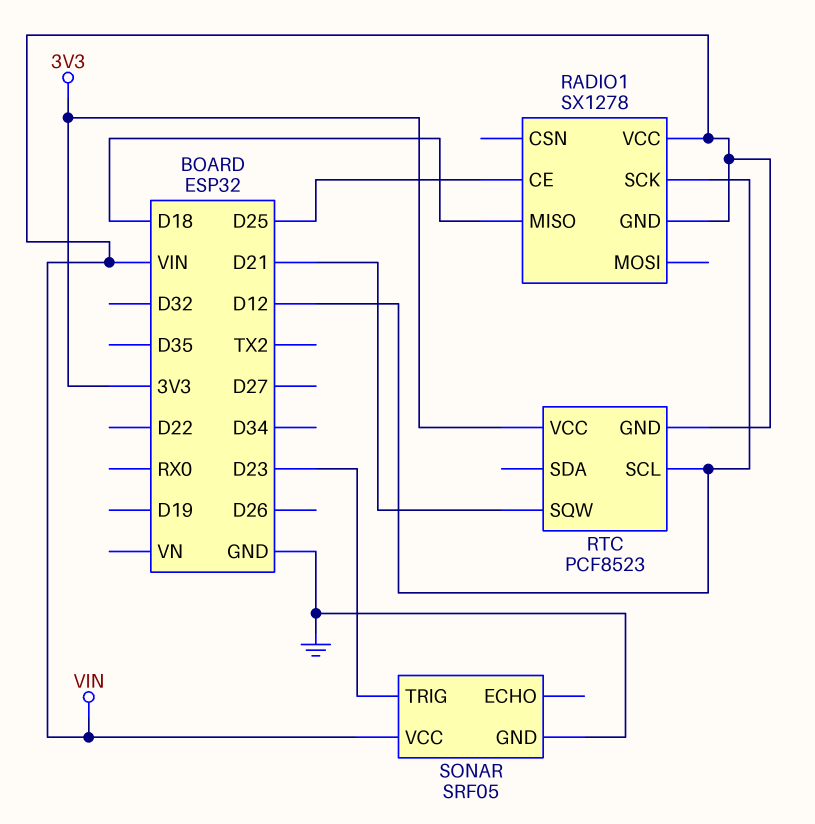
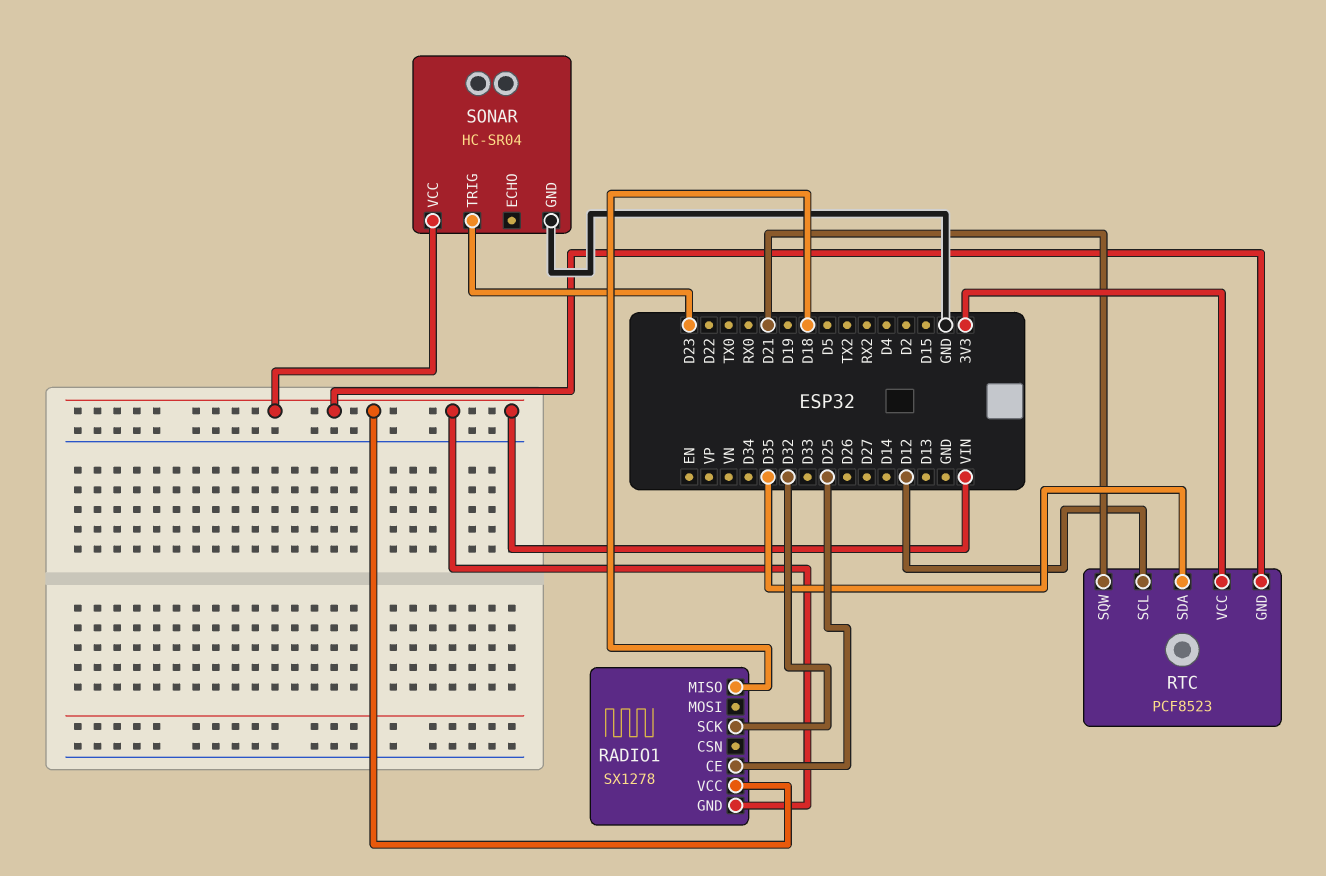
RADIO1 pin SCK: D12 -> D32
RTC pin SDA: none -> D35
SONAR: SRF05 -> HC-SR04

